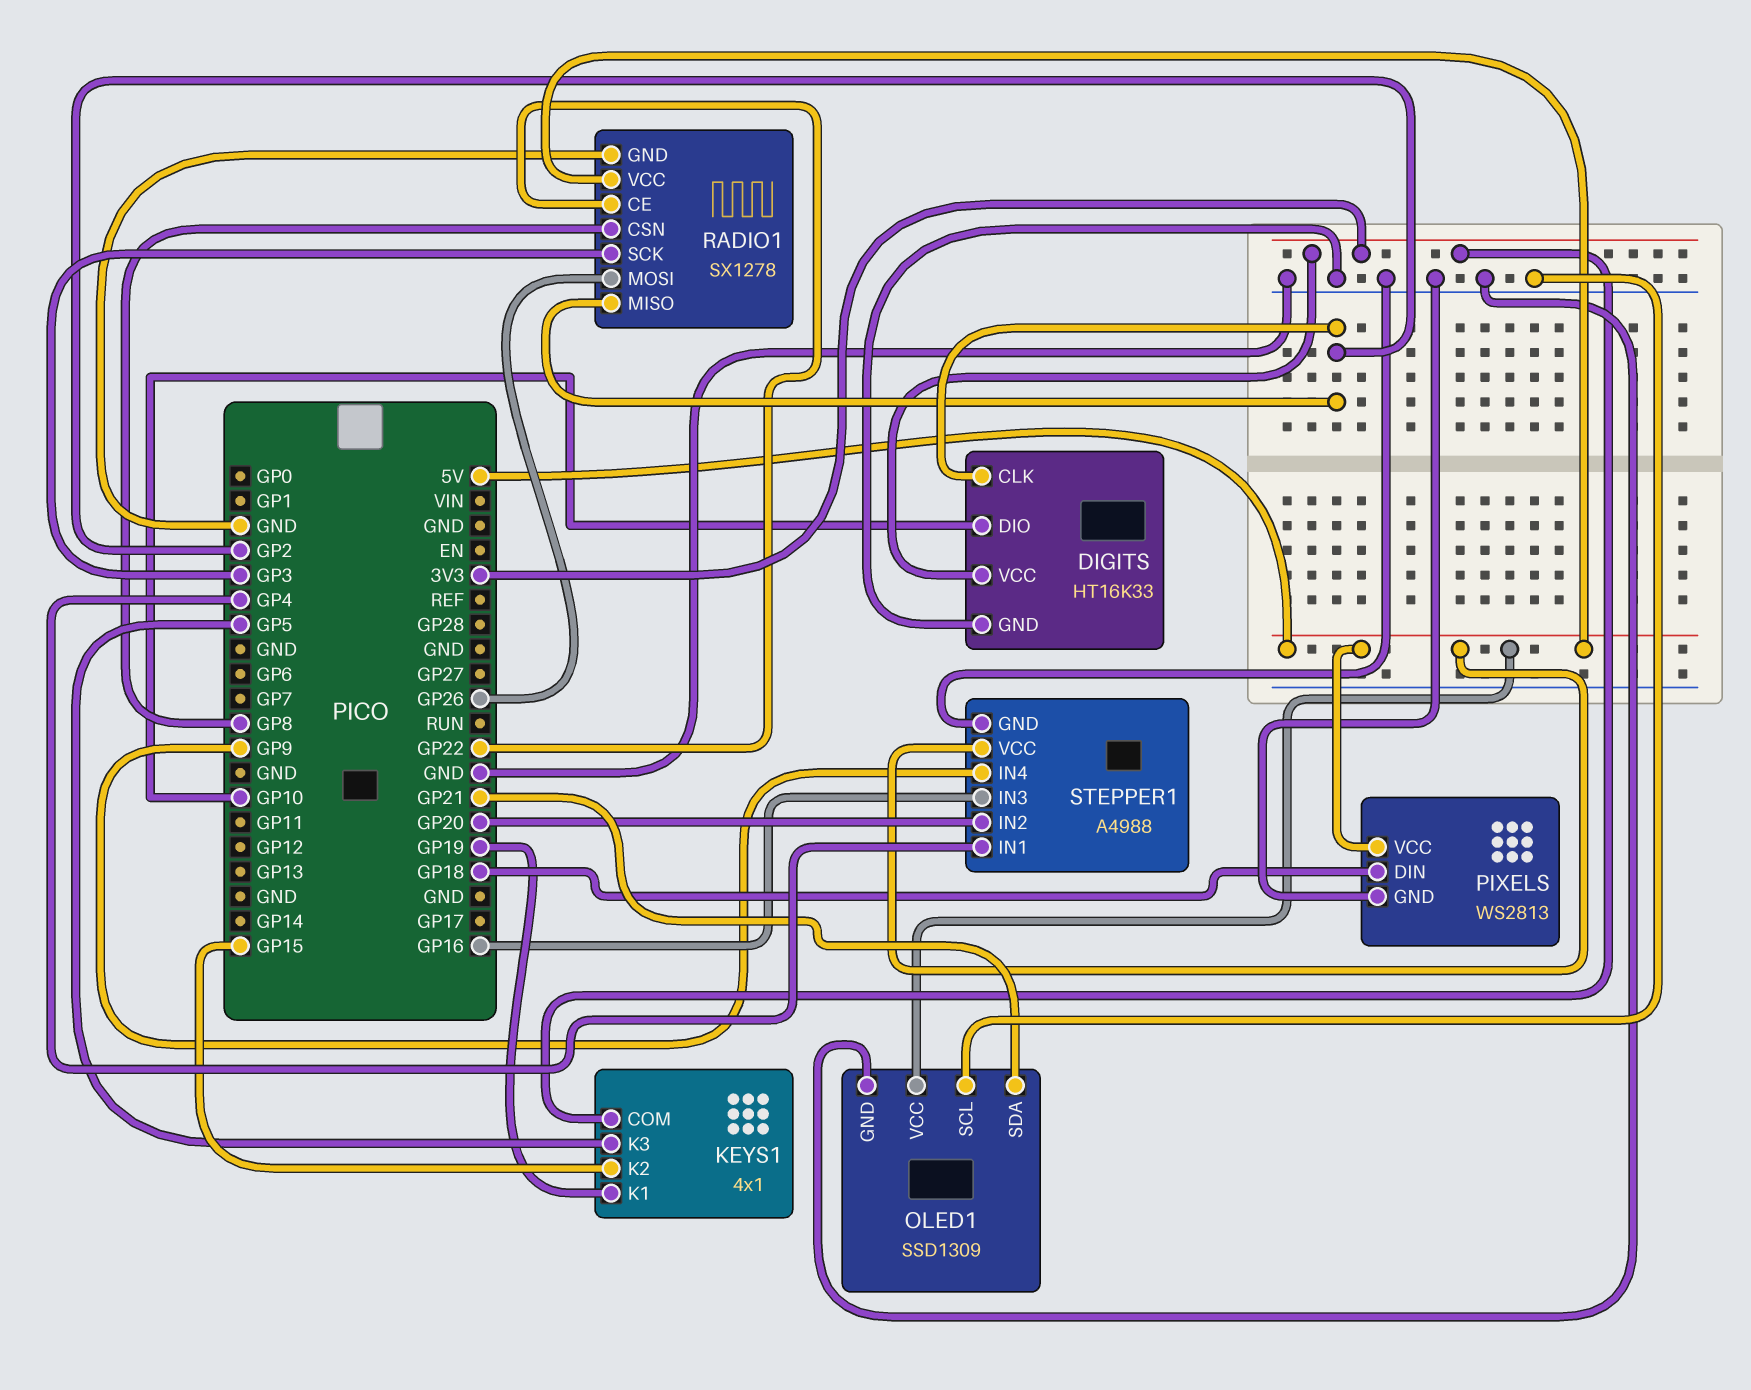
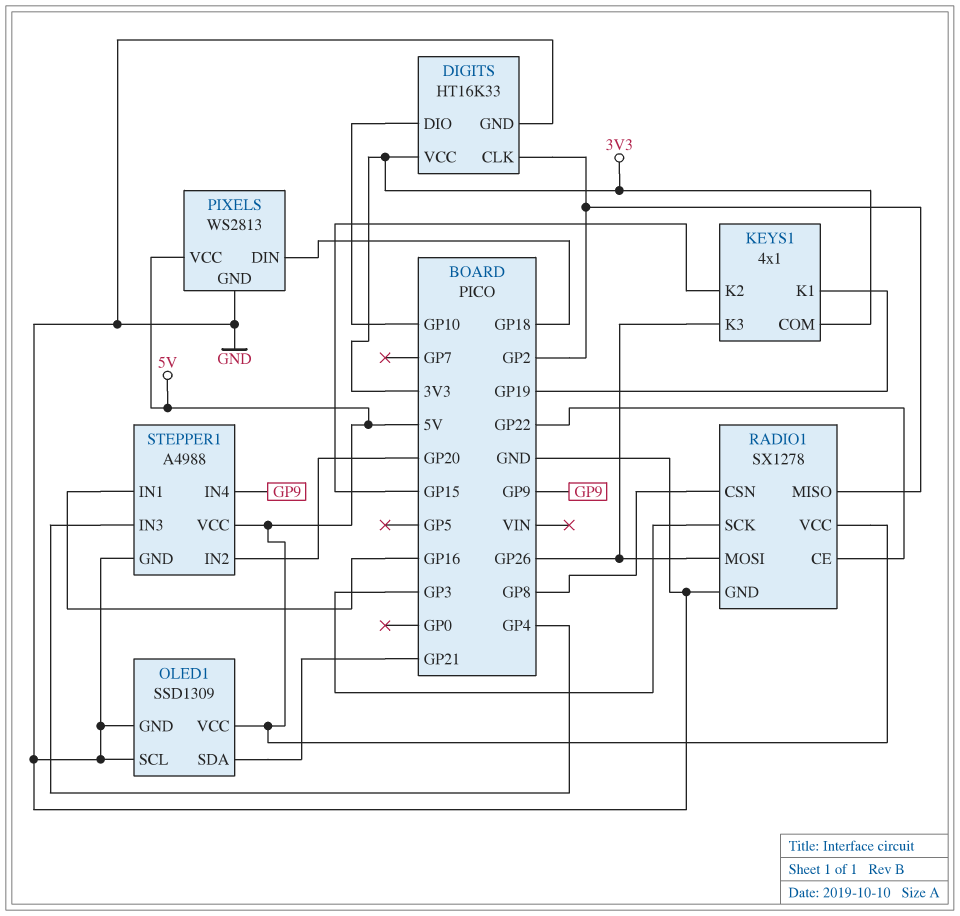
KEYS1 pin K3: GP5 -> GP26
STEPPER1 pin IN1: GP4 -> GP16
STEPPER1 pin IN3: GP16 -> GP4

